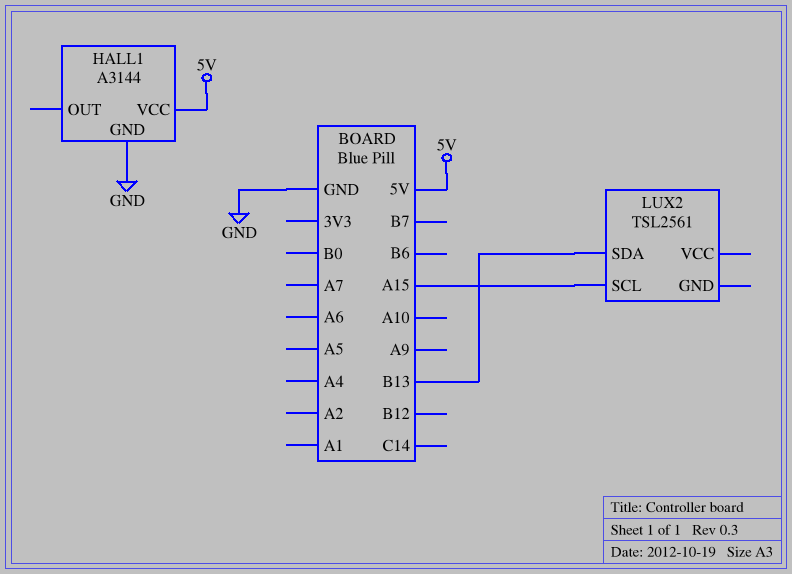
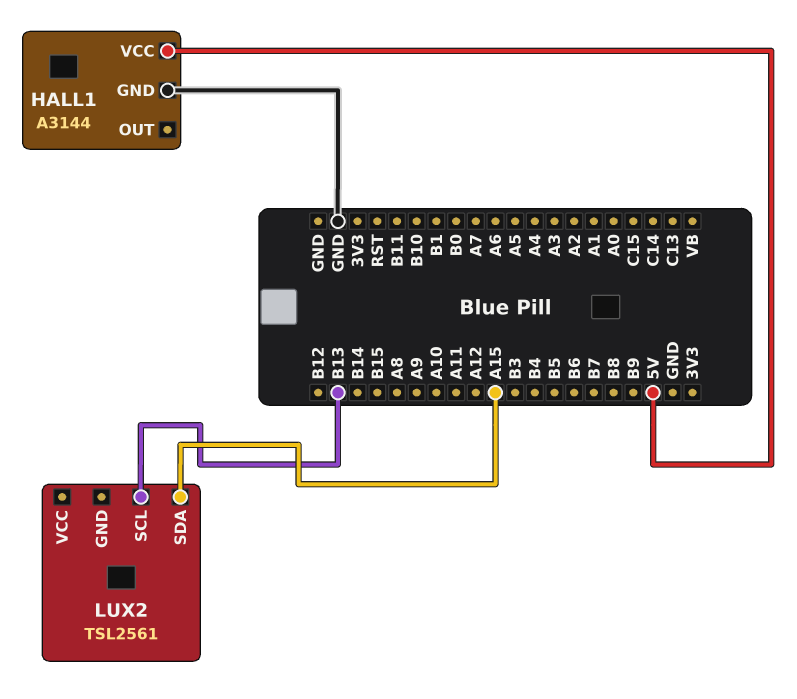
LUX2 pin SCL: A15 -> B13
LUX2 pin SDA: B13 -> A15

